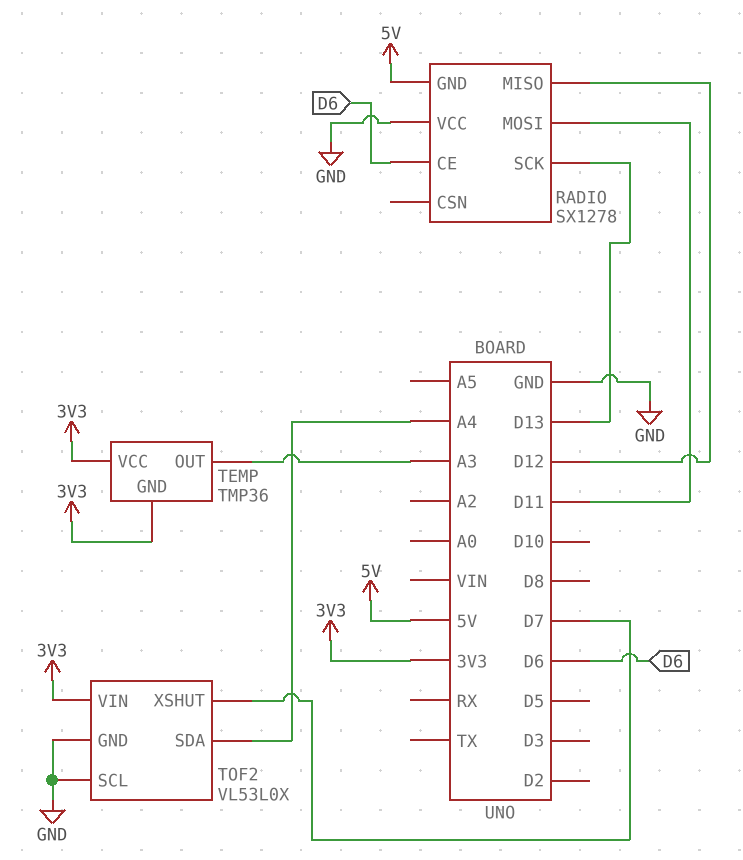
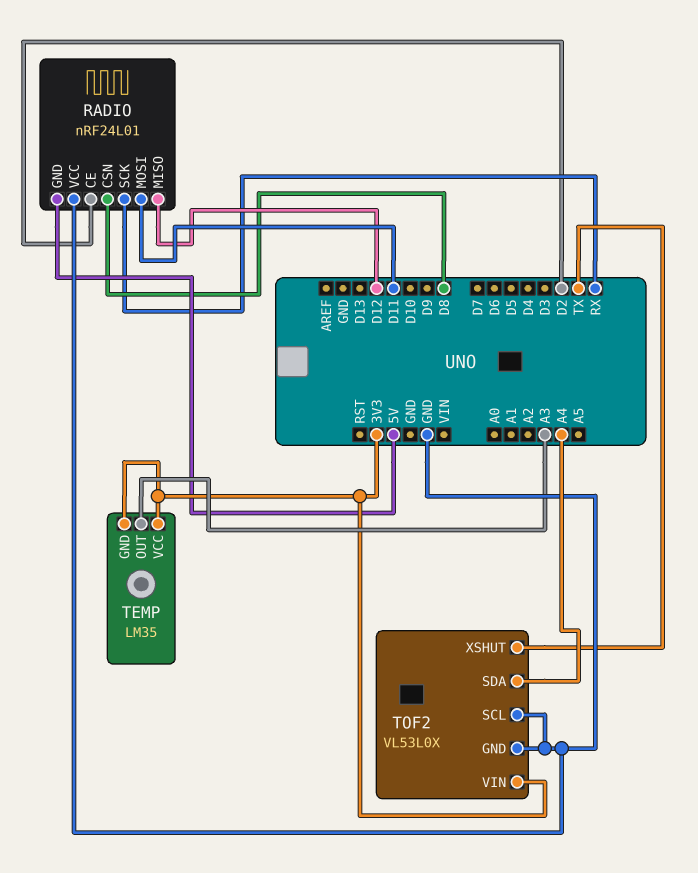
RADIO: SX1278 -> nRF24L01
RADIO pin CE: D6 -> D2
RADIO pin CSN: none -> D8
RADIO pin SCK: D13 -> RX
TEMP: TMP36 -> LM35
TOF2 pin XSHUT: D7 -> TX

